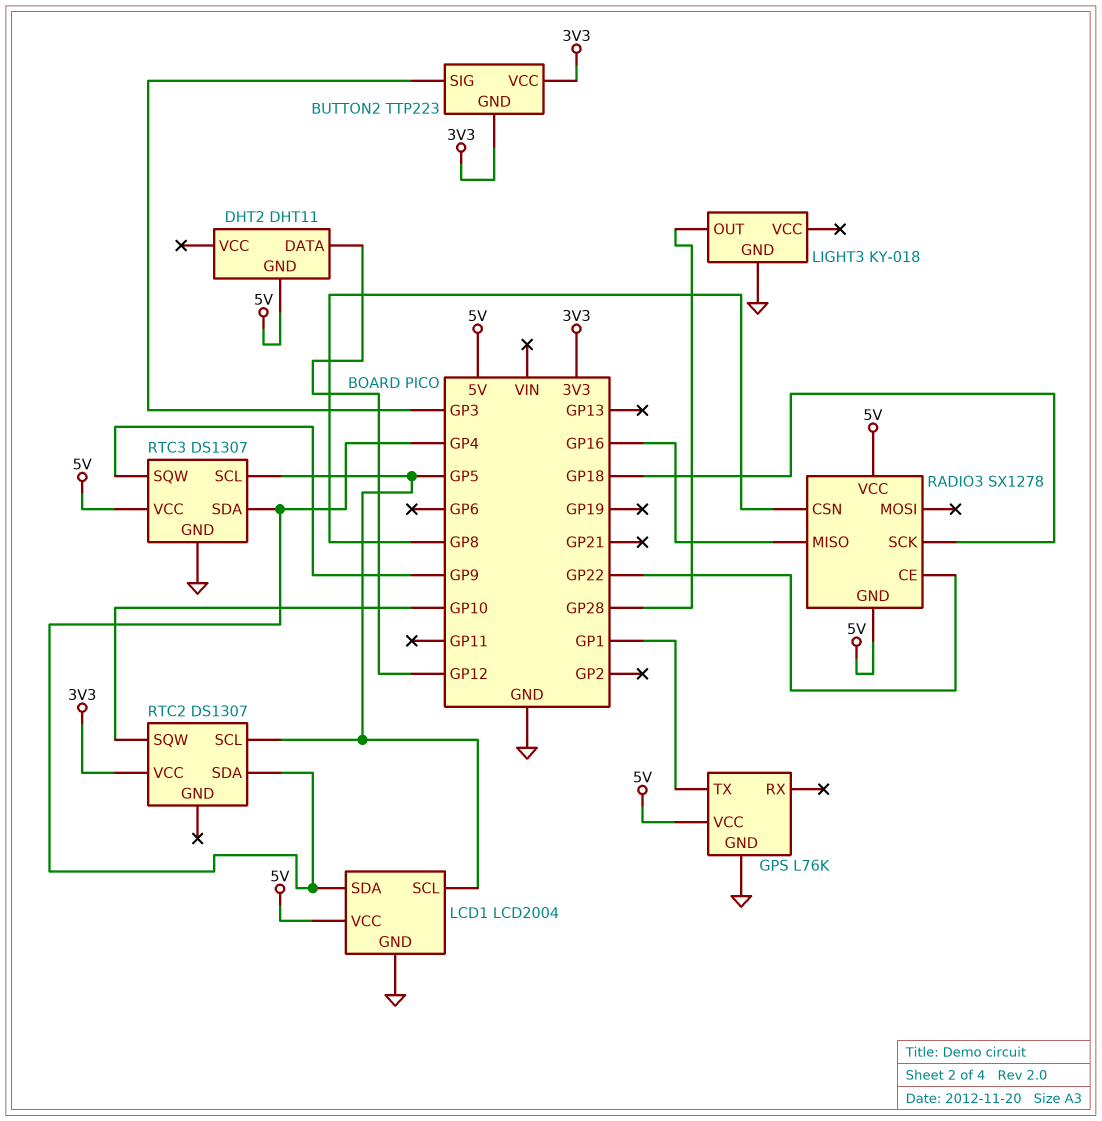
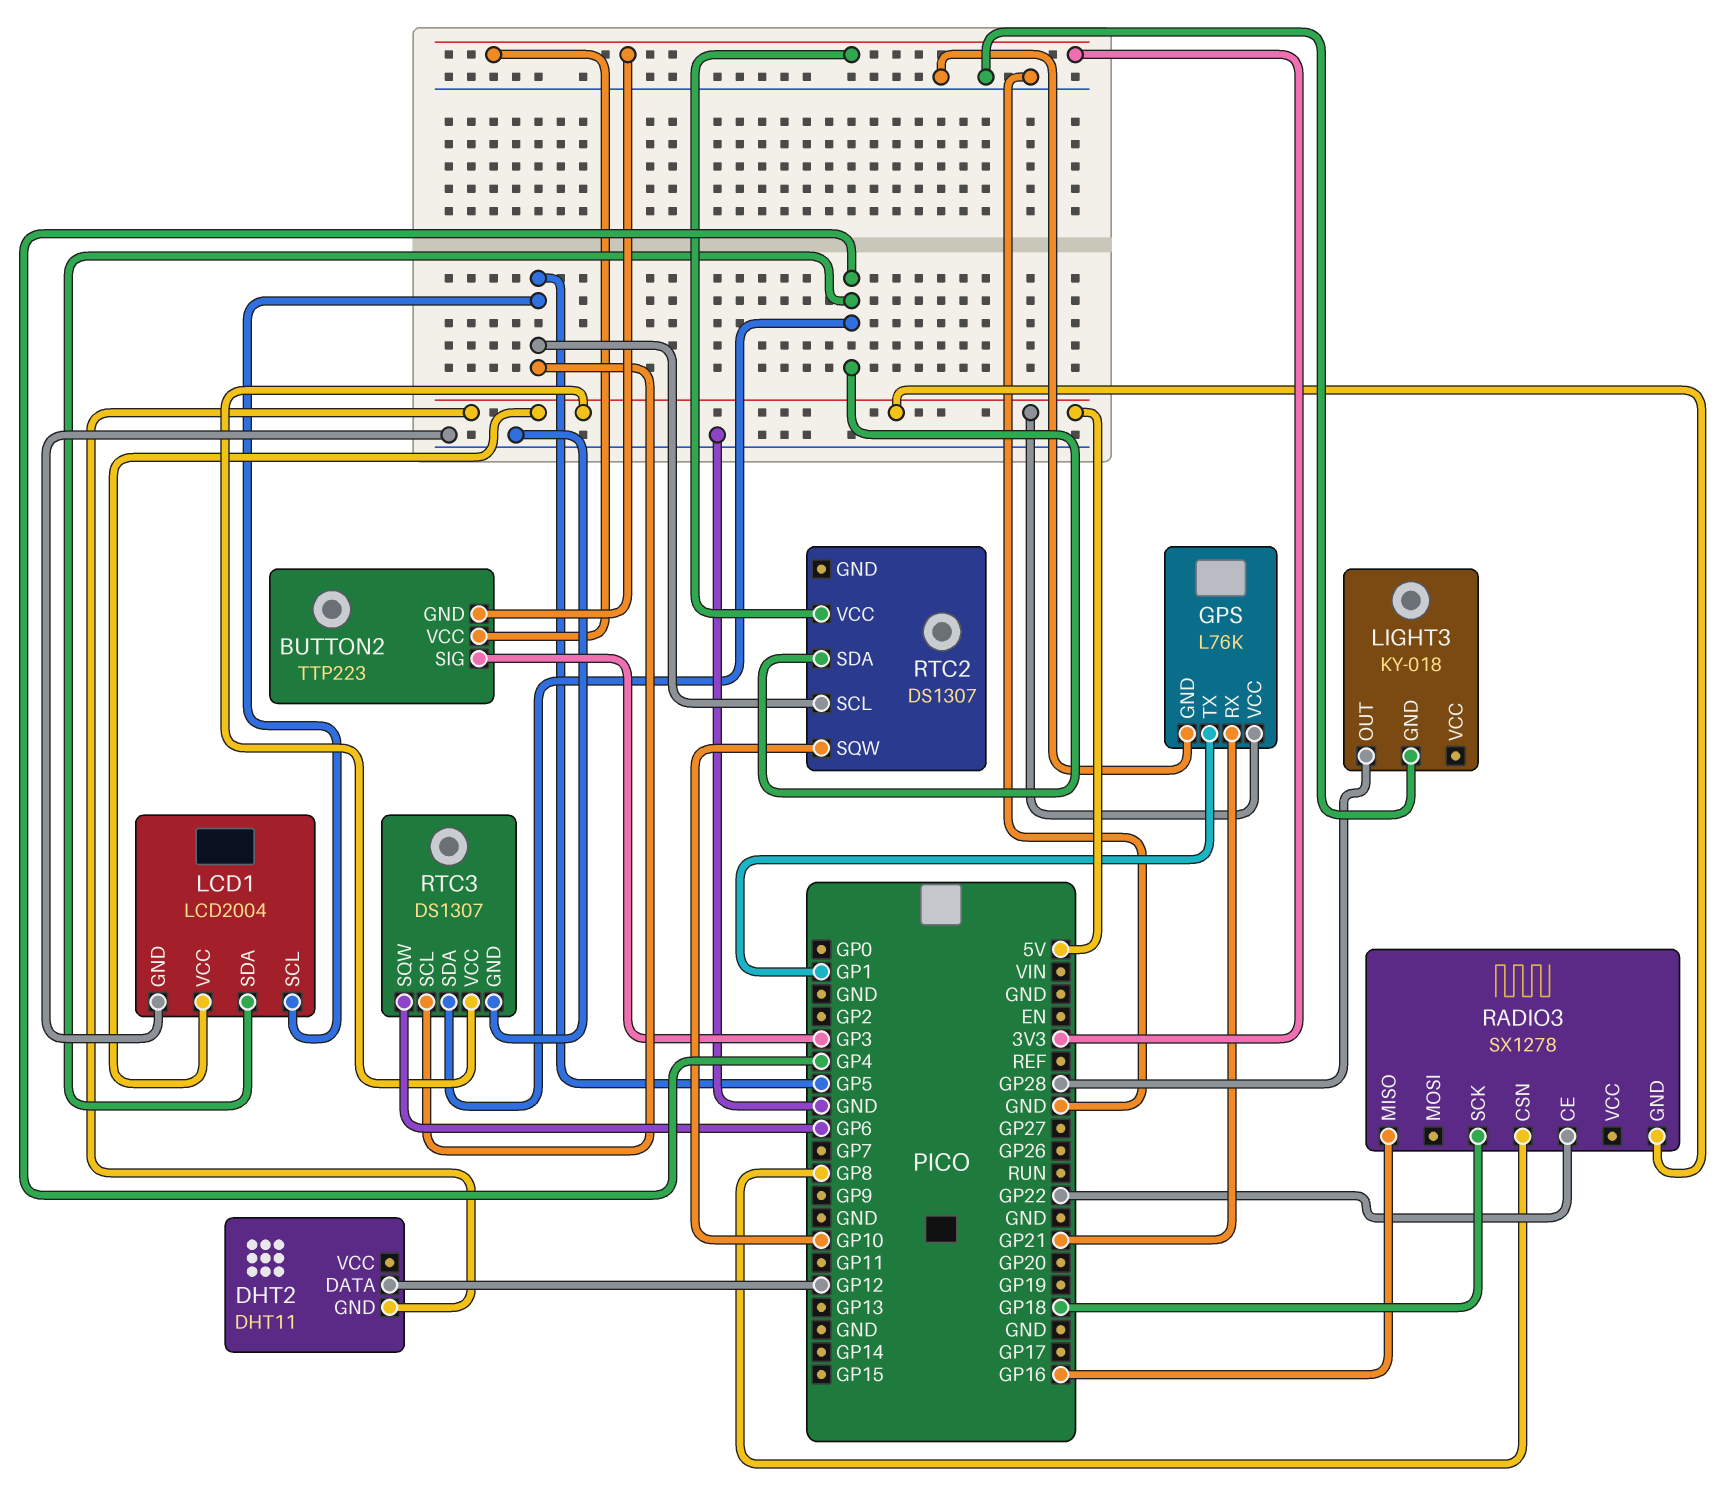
GPS pin RX: none -> GP21
RADIO3 pin VCC: 5V -> none
RTC3 pin SQW: GP9 -> GP6

